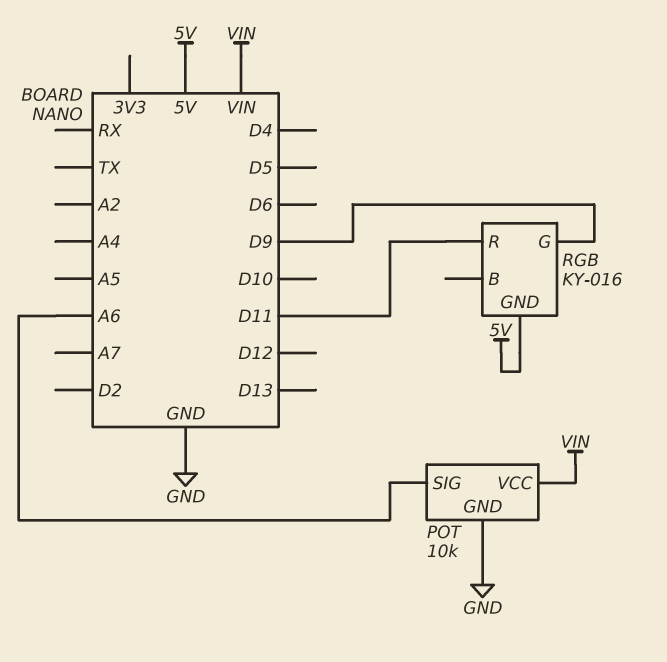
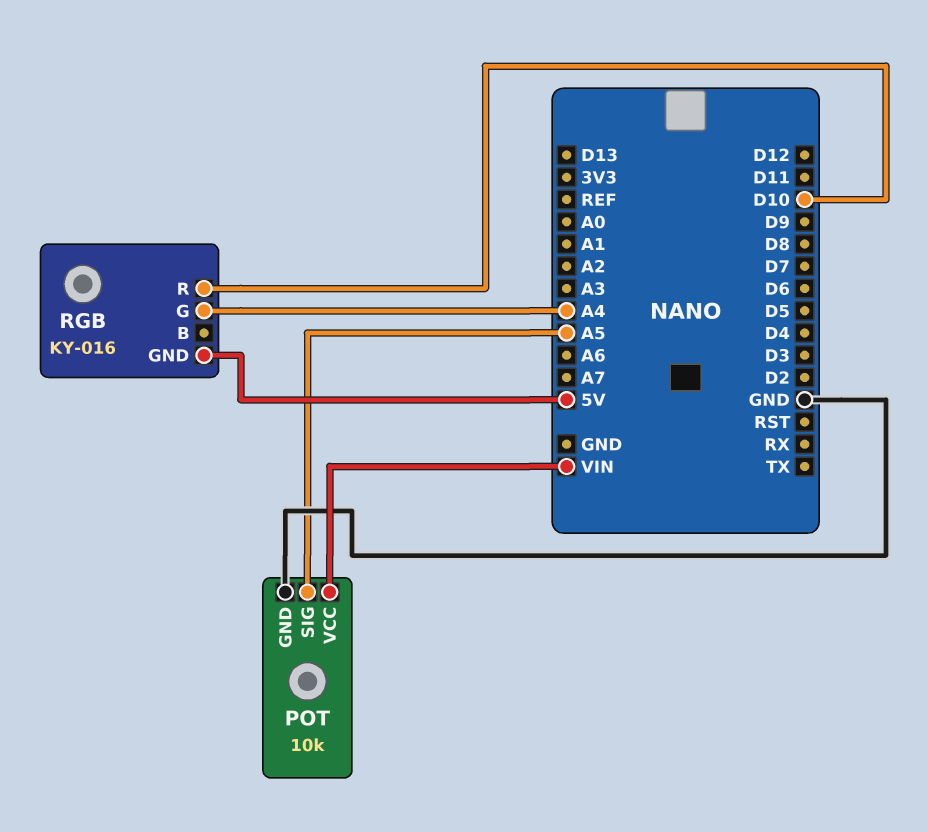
POT pin SIG: A6 -> A5
RGB pin G: D9 -> A4
RGB pin R: D11 -> D10

